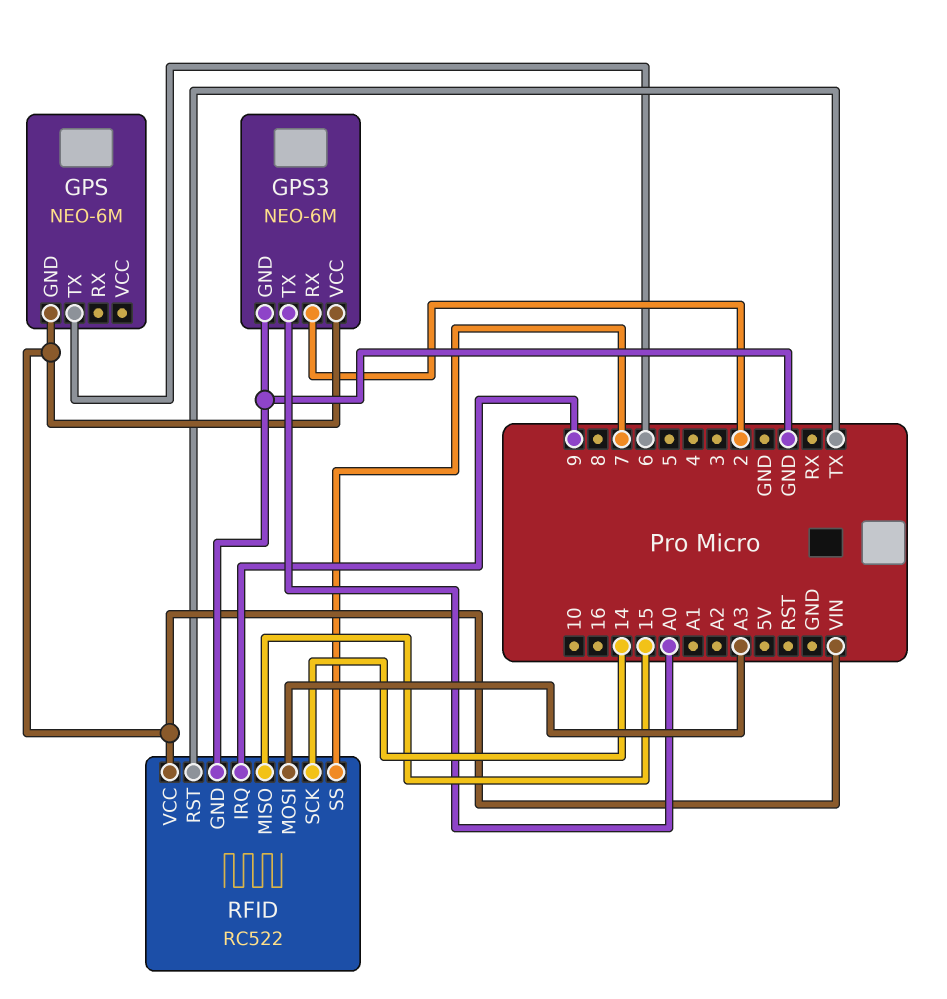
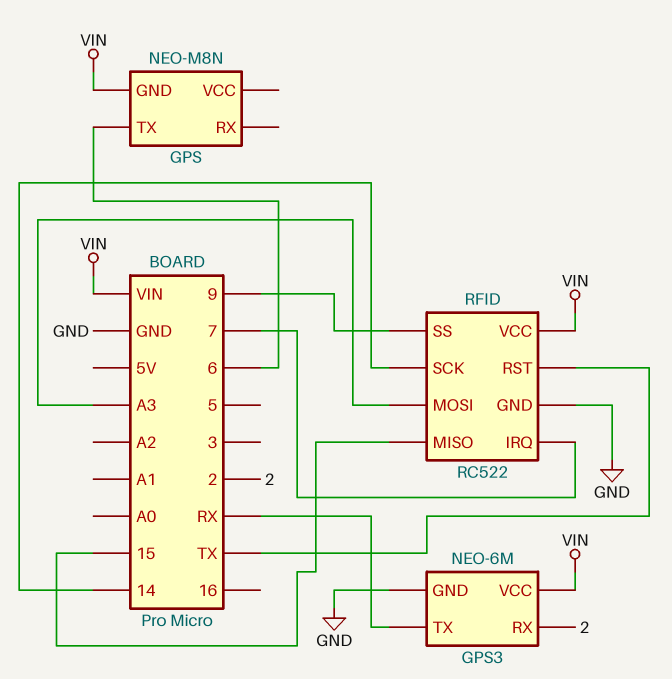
GPS: NEO-6M -> NEO-M8N
GPS3 pin TX: A0 -> RX
RFID pin IRQ: 9 -> 7
RFID pin SS: 7 -> 9

